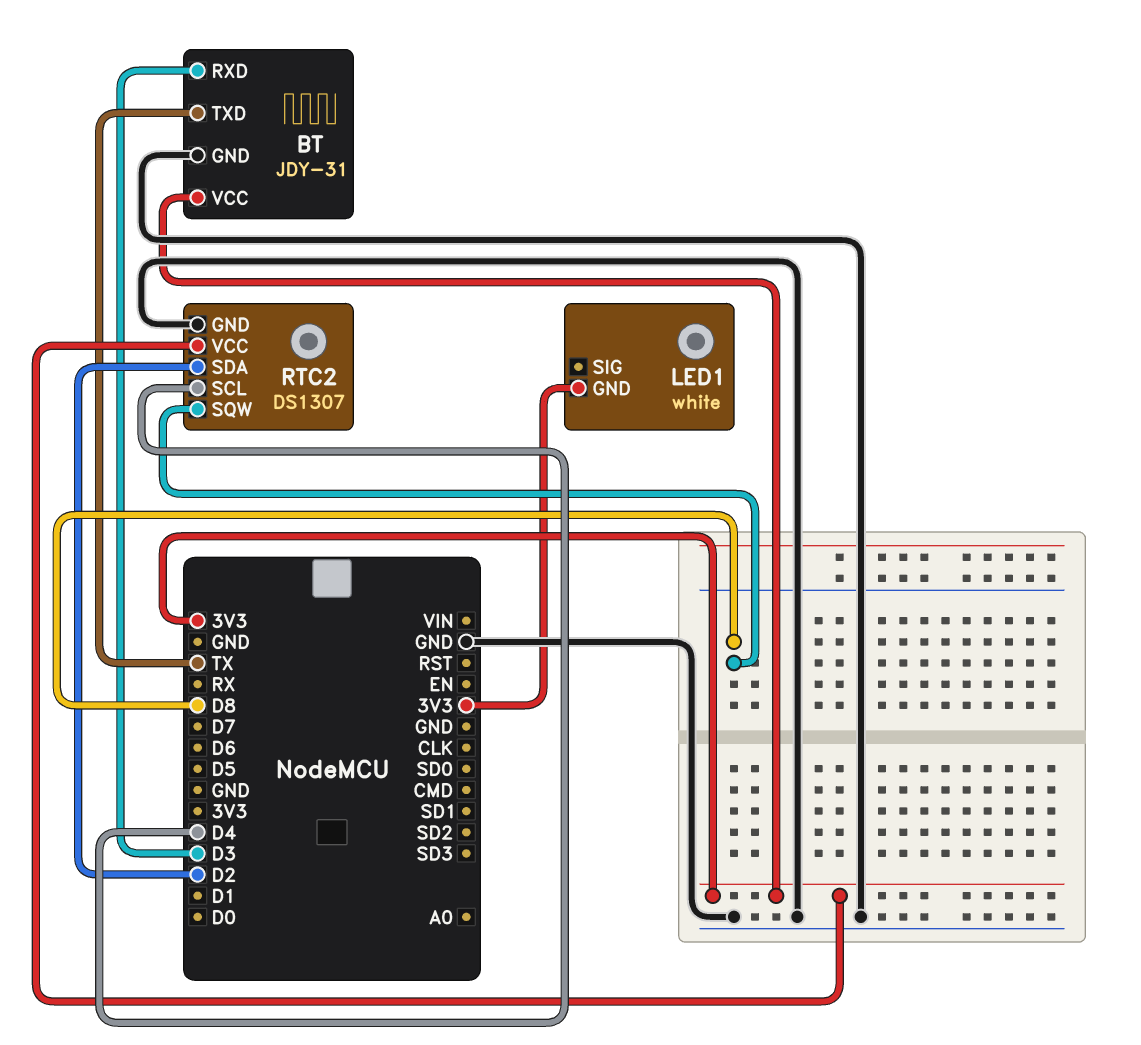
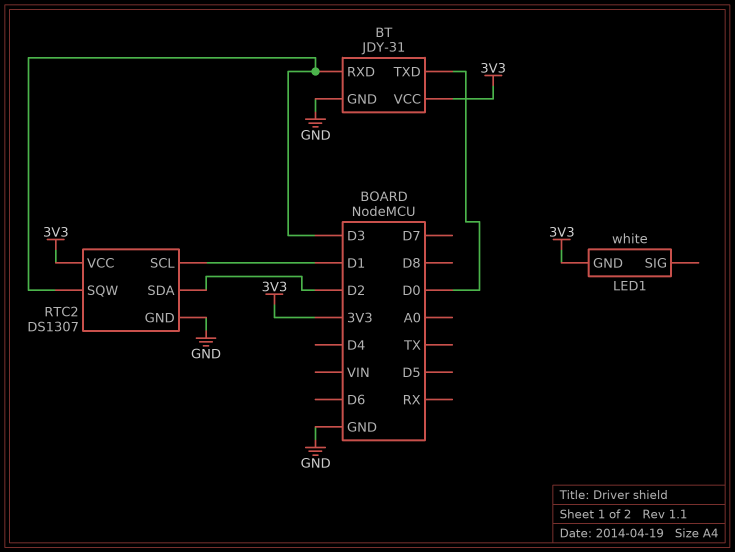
BT pin TXD: TX -> D0
RTC2 pin SCL: D4 -> D1
RTC2 pin SQW: D8 -> D3

